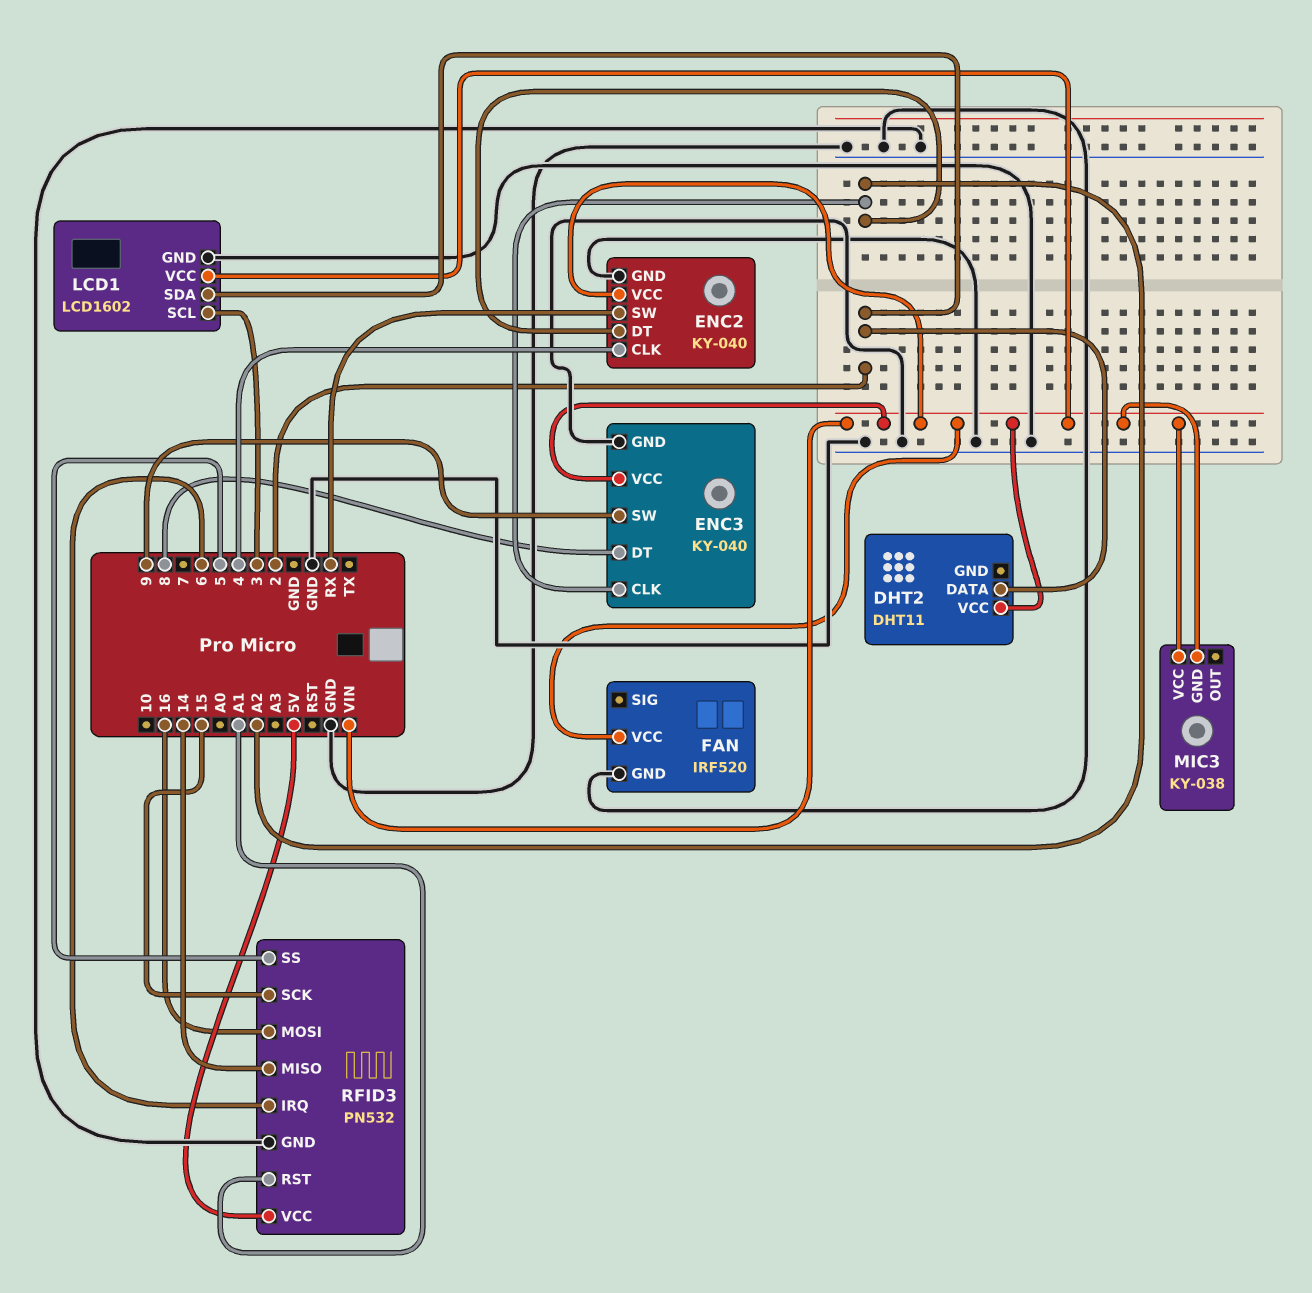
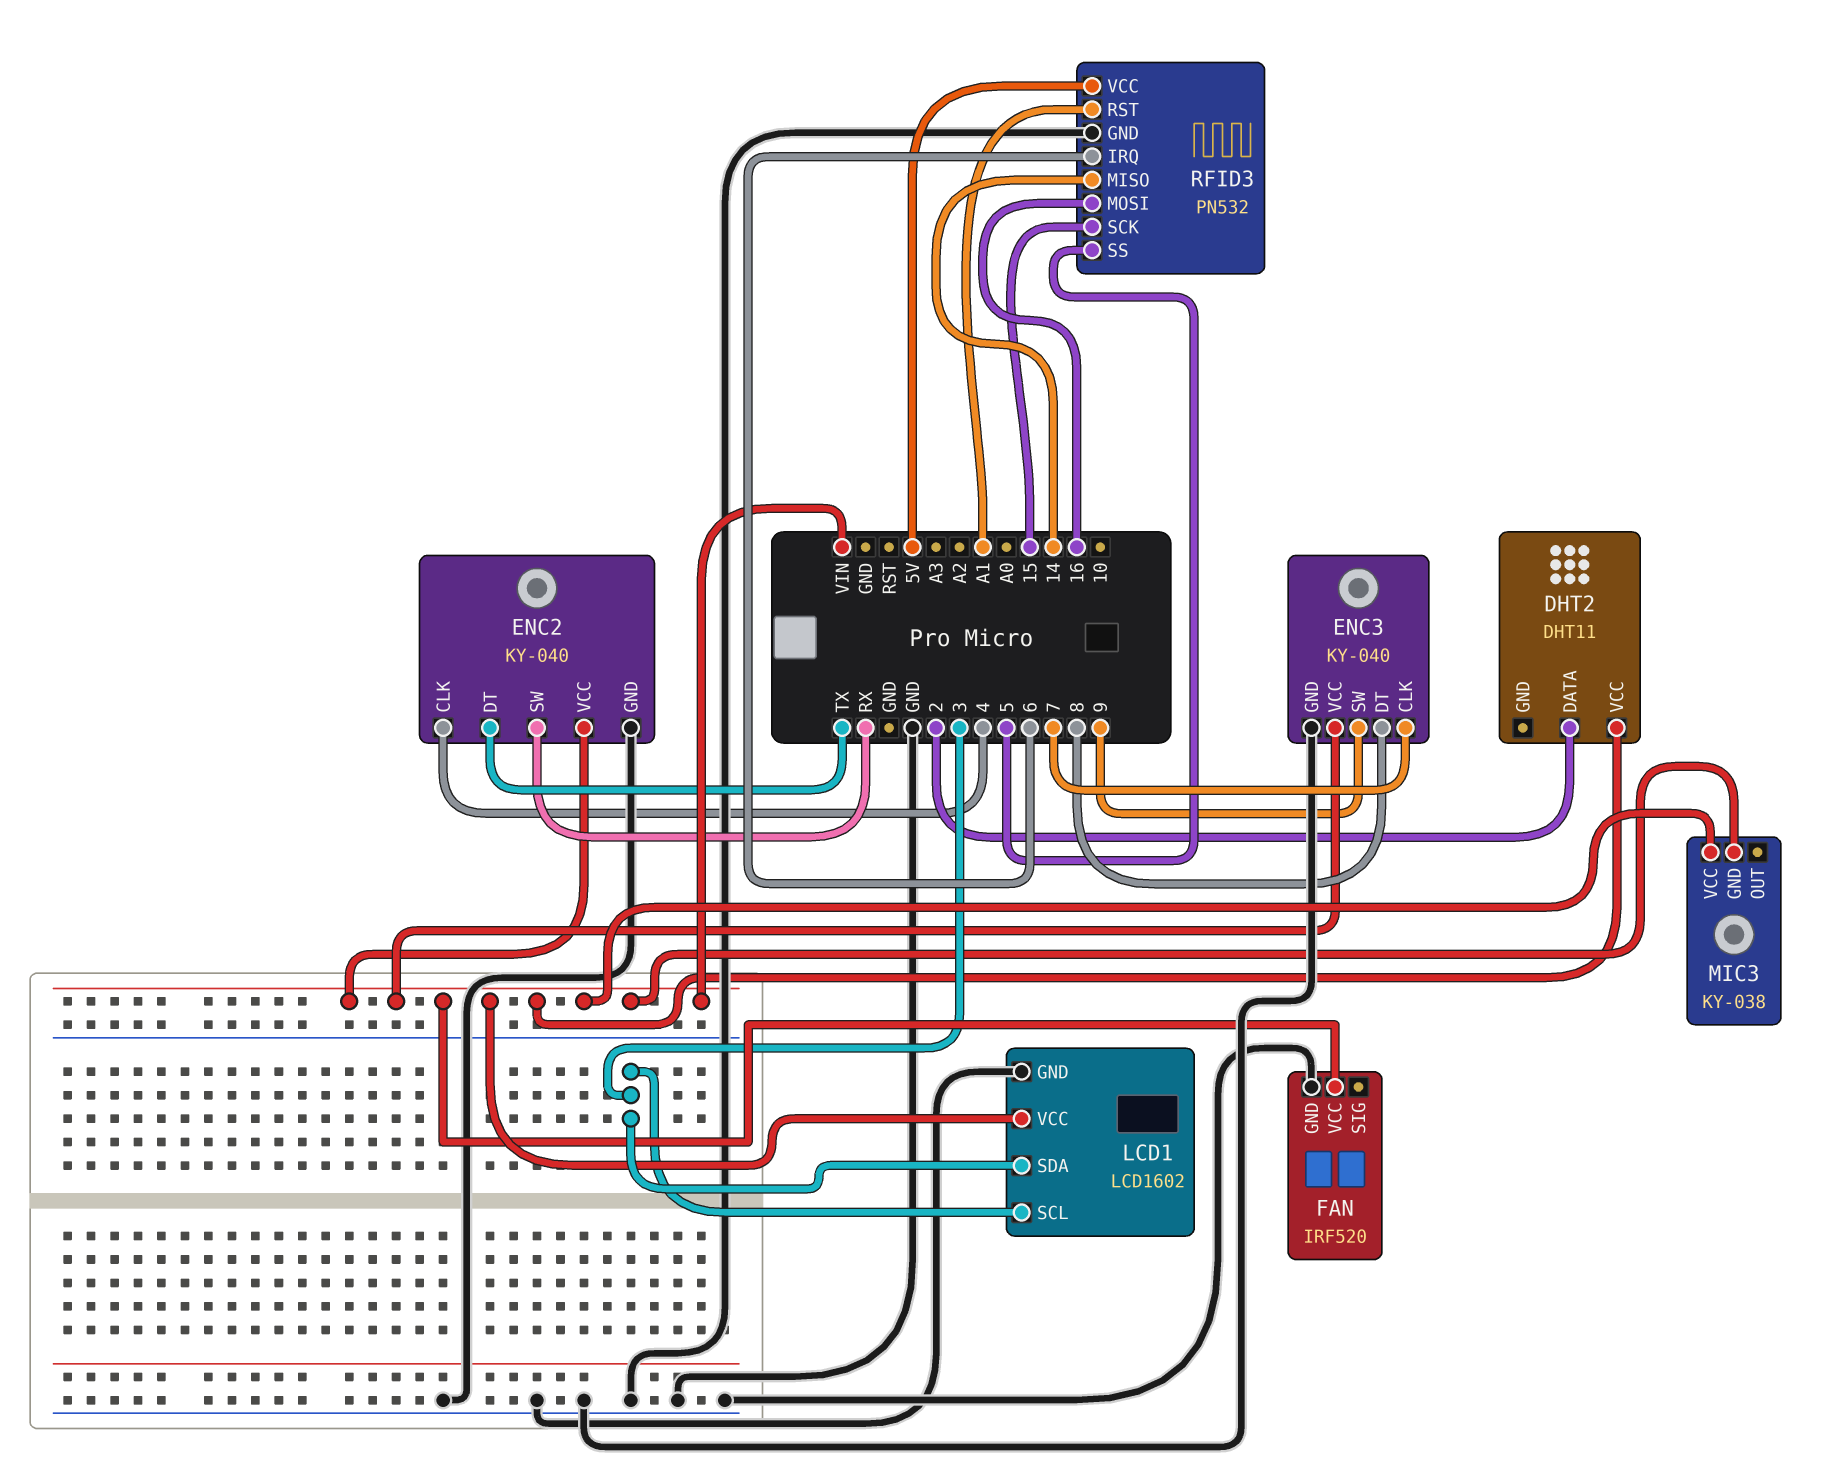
ENC2 pin DT: A2 -> TX
ENC3 pin CLK: A2 -> 7
LCD1 pin SDA: 2 -> 3

